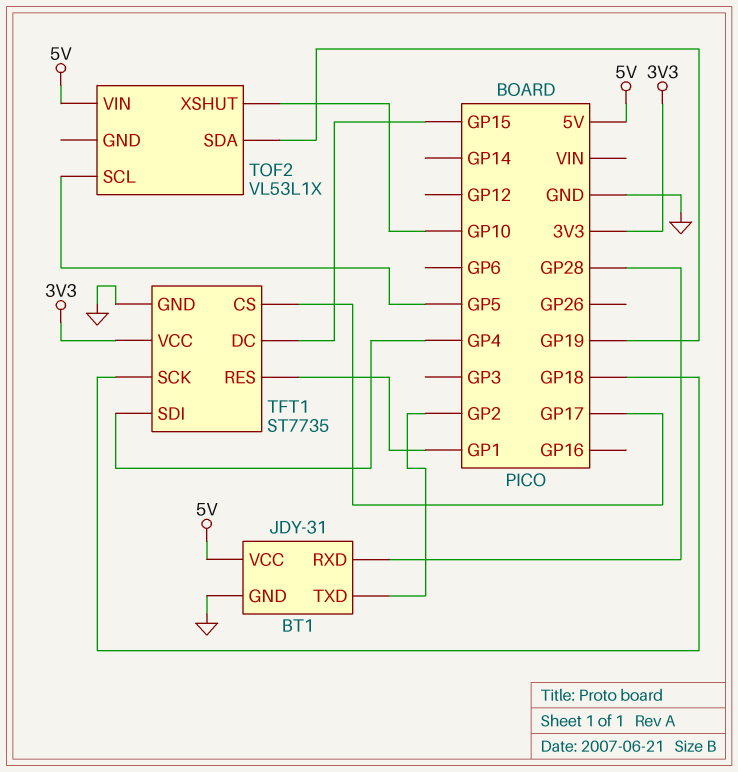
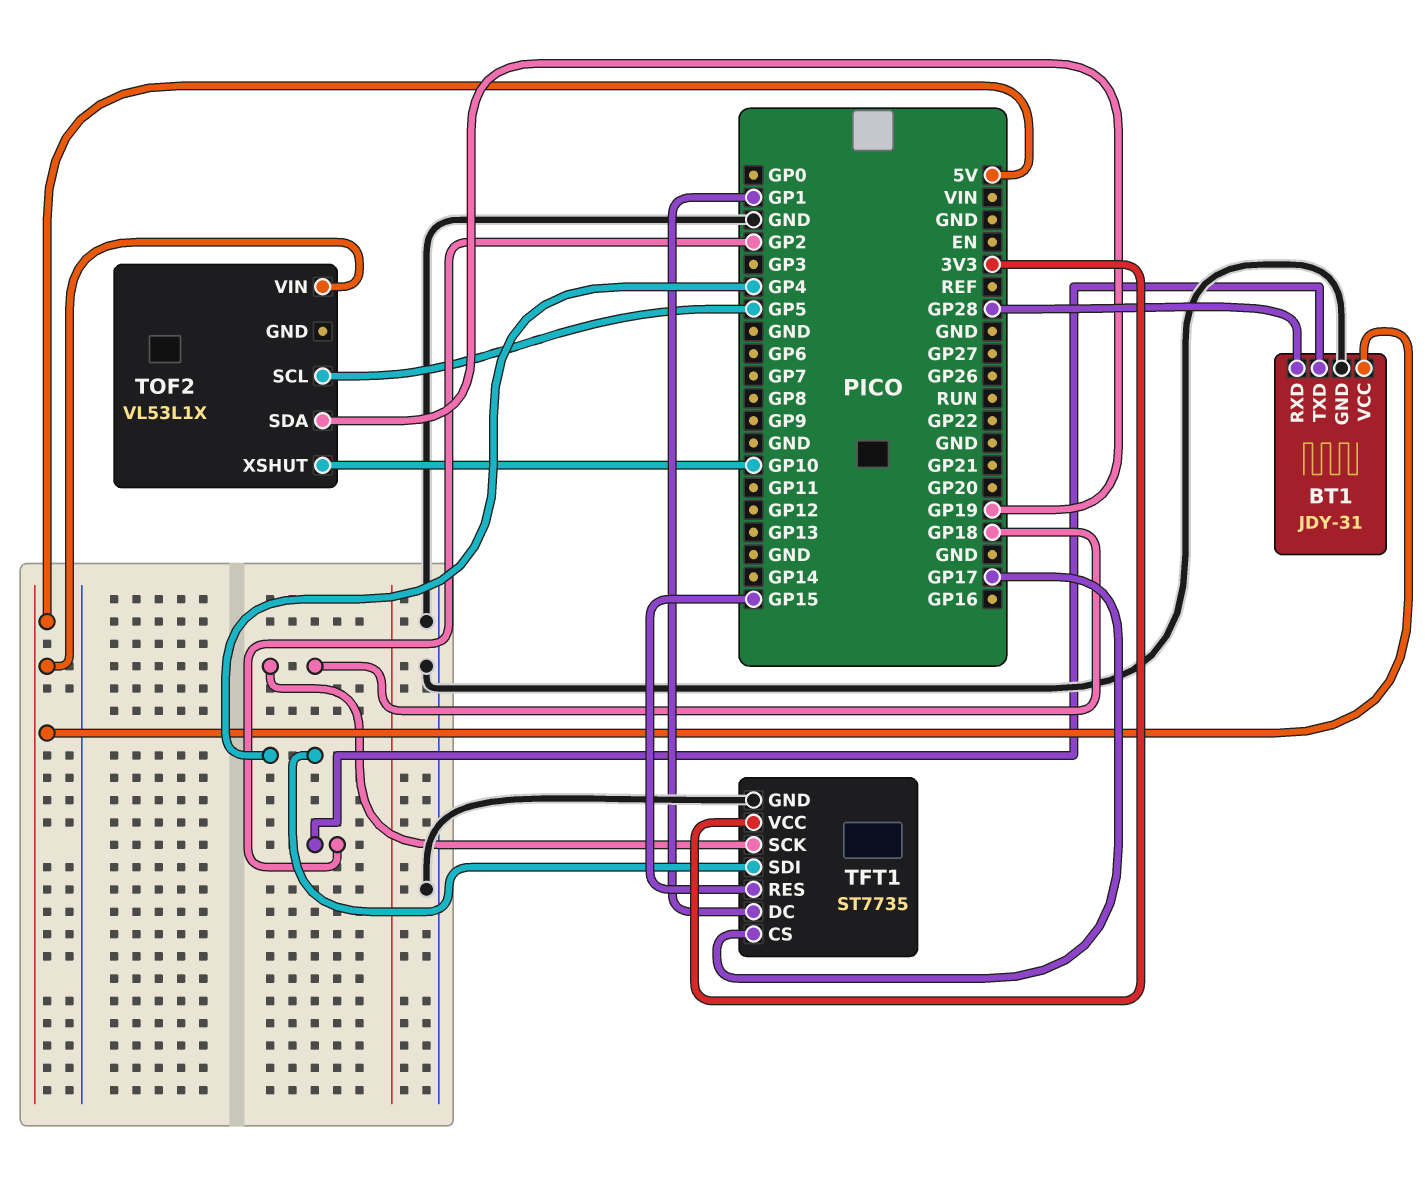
TFT1 pin DC: GP15 -> GP1
TFT1 pin RES: GP1 -> GP15

